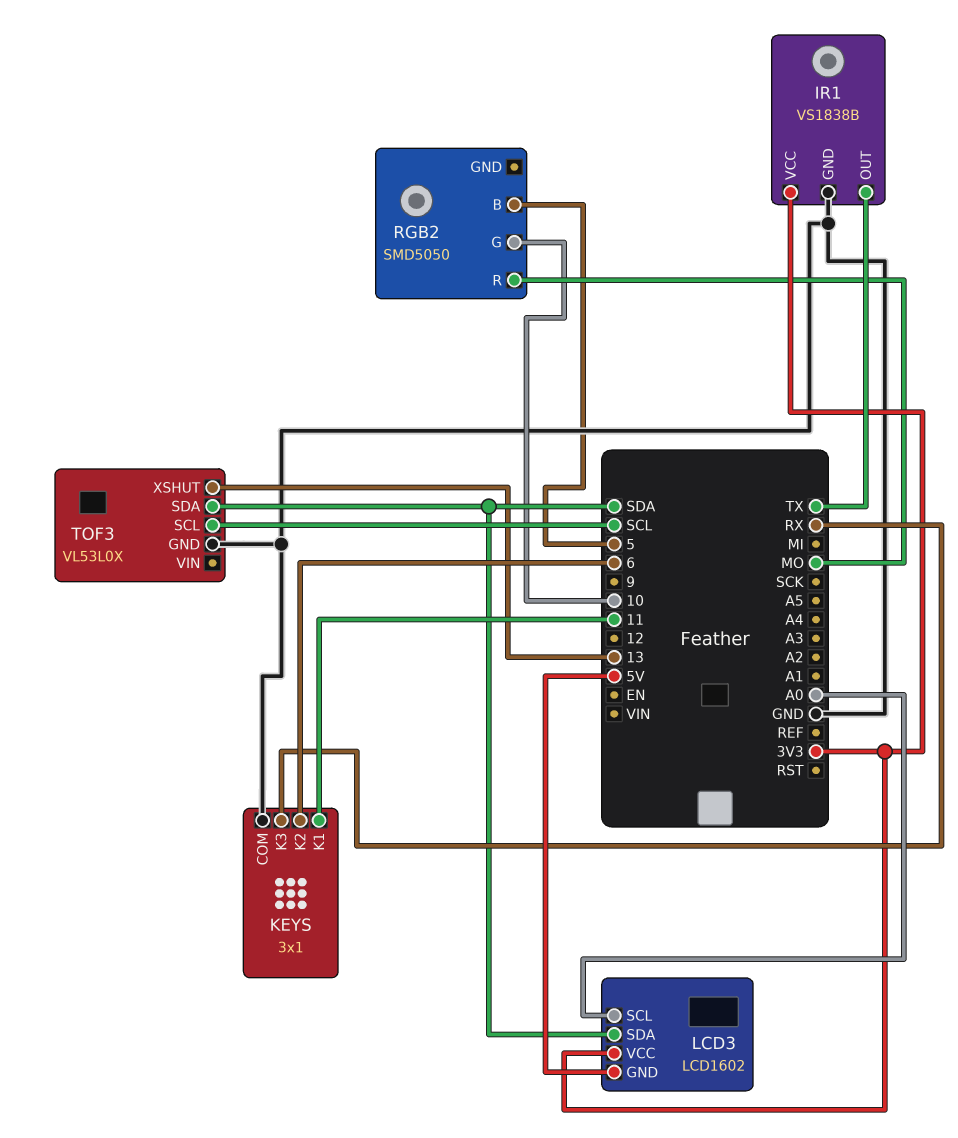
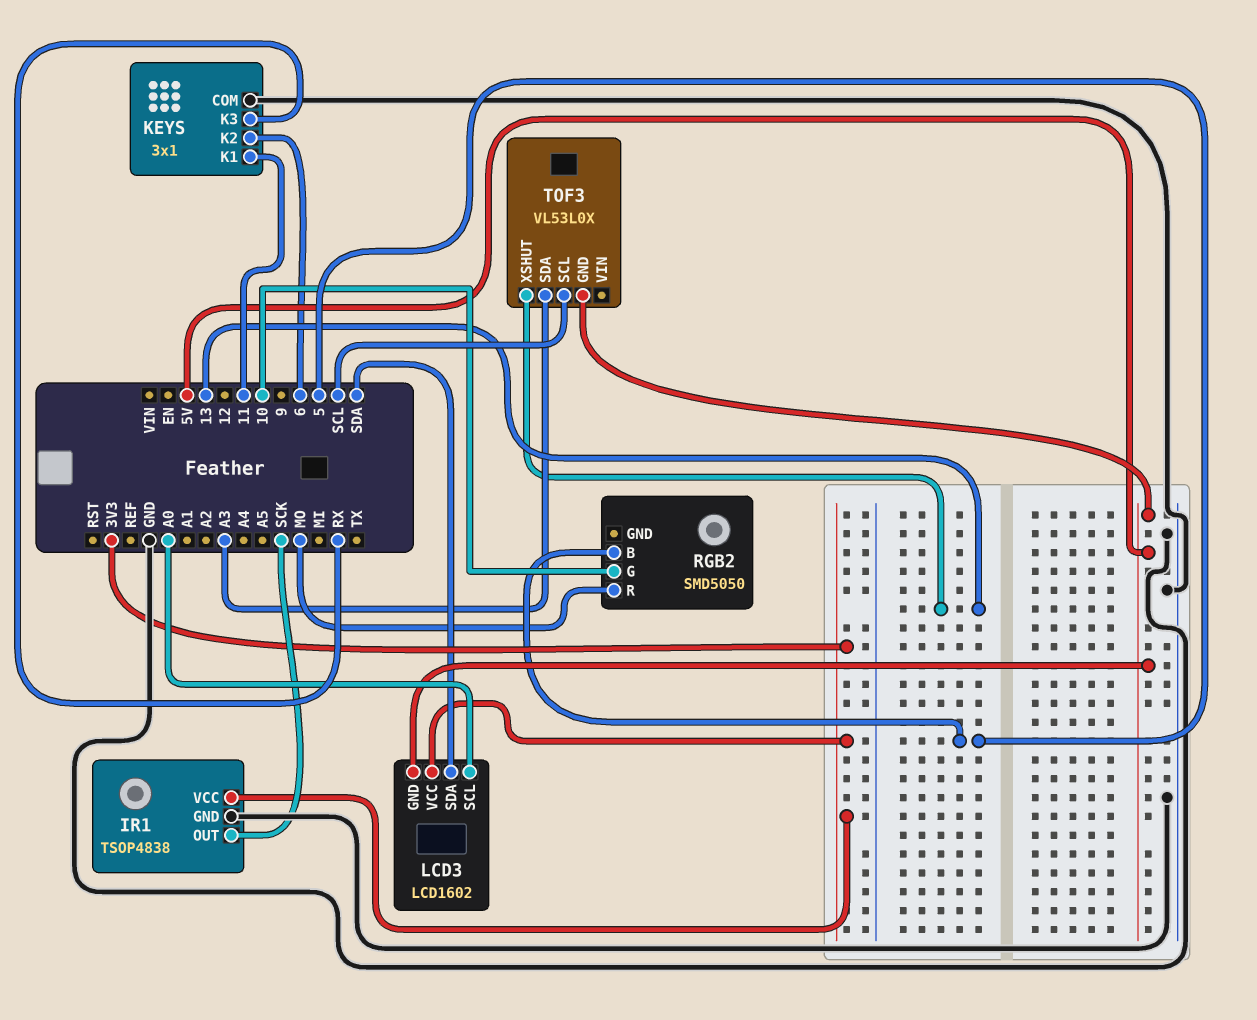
IR1: VS1838B -> TSOP4838
IR1 pin OUT: TX -> SCK
TOF3 pin GND: GND -> 5V
TOF3 pin SDA: SDA -> A3

